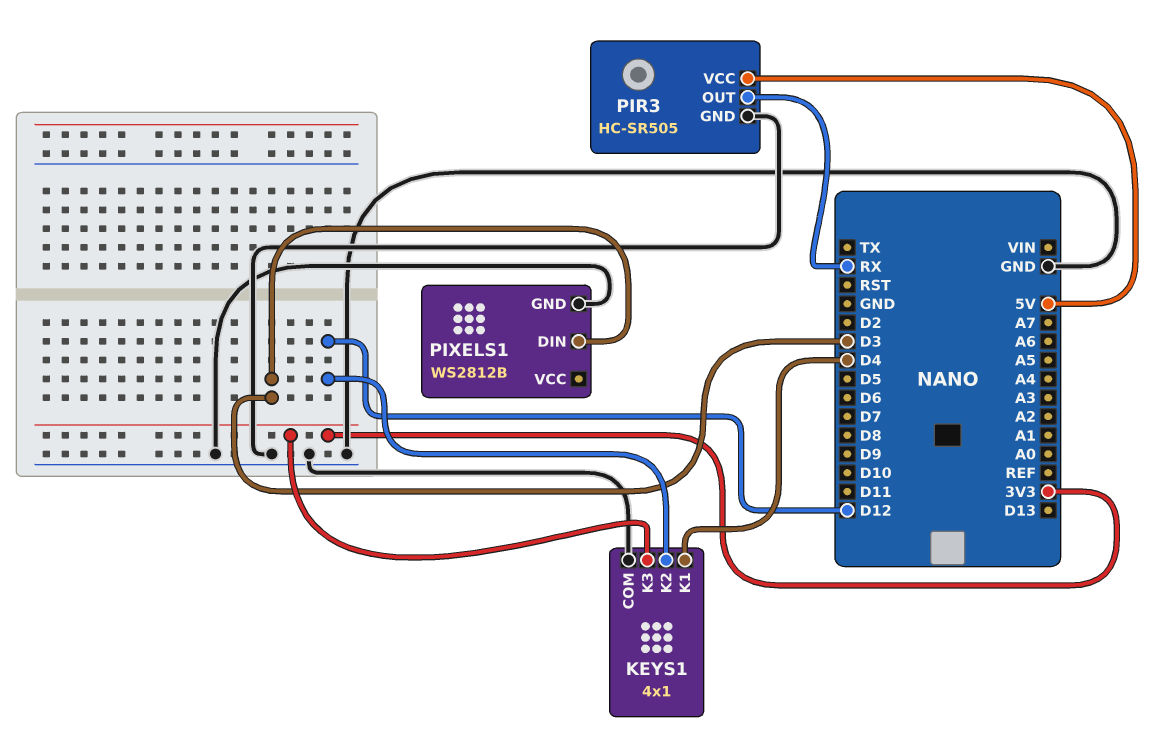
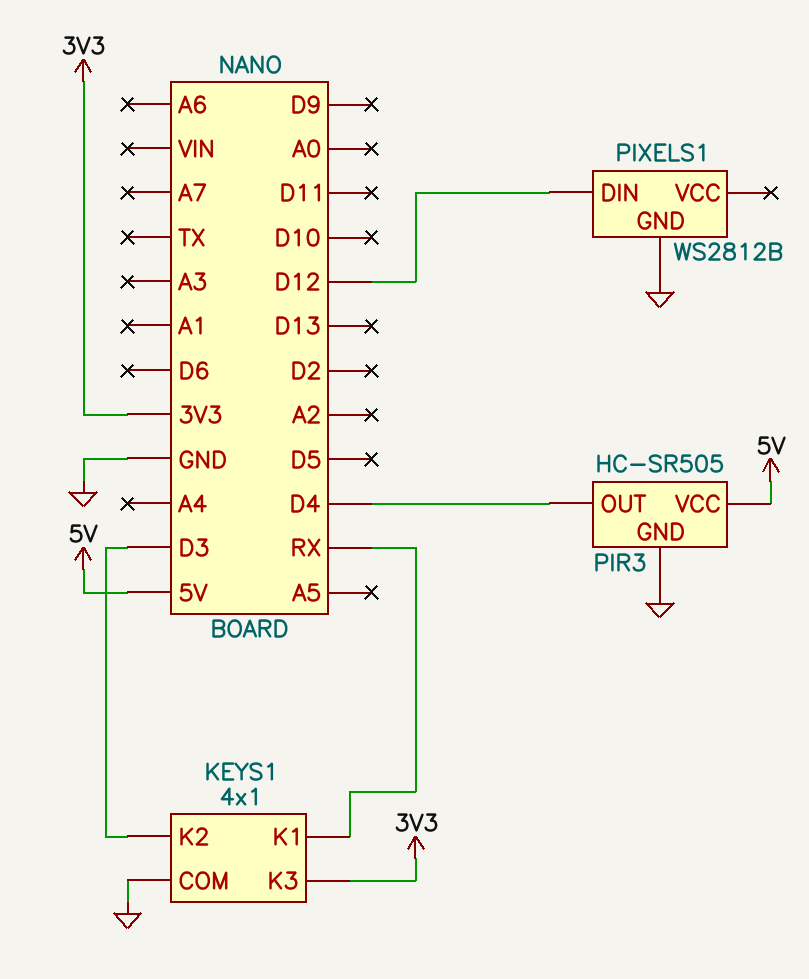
KEYS1 pin K1: D4 -> RX
KEYS1 pin K2: D12 -> D3
PIR3 pin OUT: RX -> D4
PIXELS1 pin DIN: D3 -> D12

